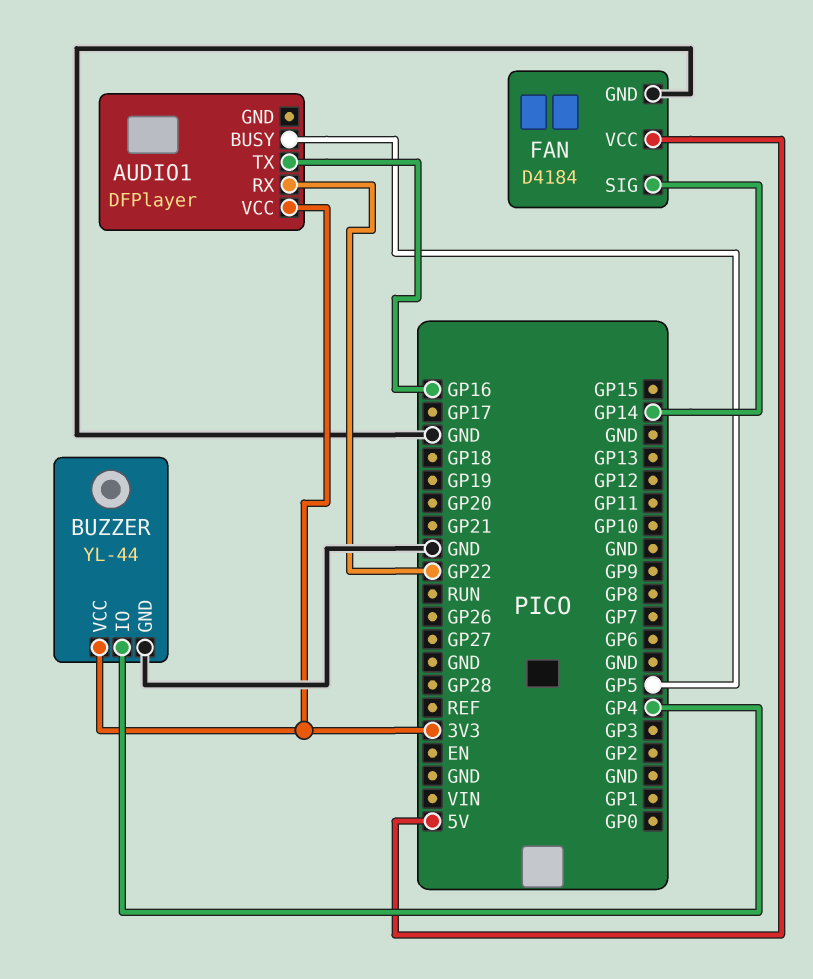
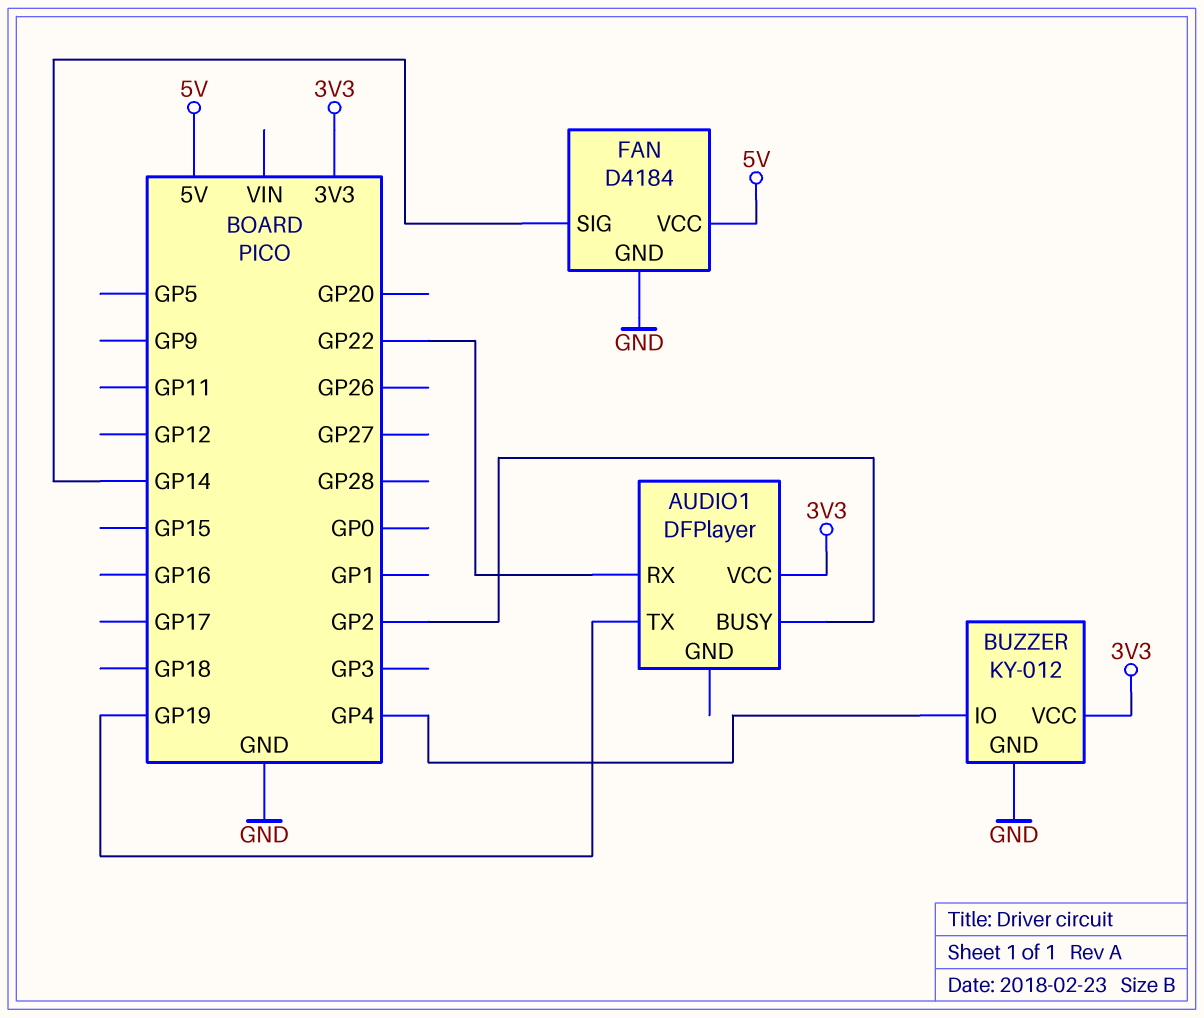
AUDIO1 pin BUSY: GP5 -> GP2
AUDIO1 pin TX: GP16 -> GP19
BUZZER: YL-44 -> KY-012

